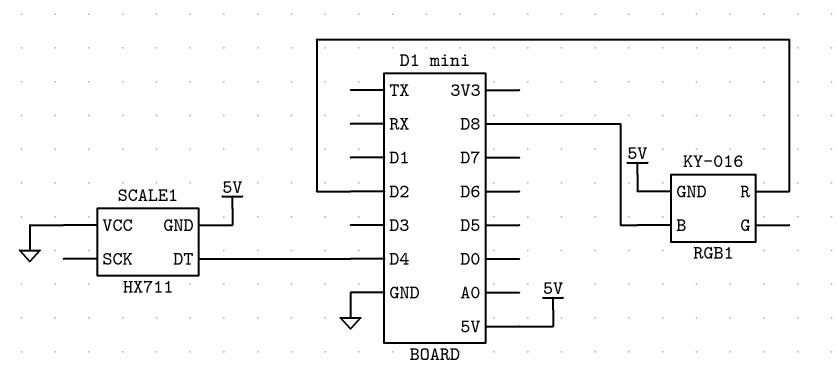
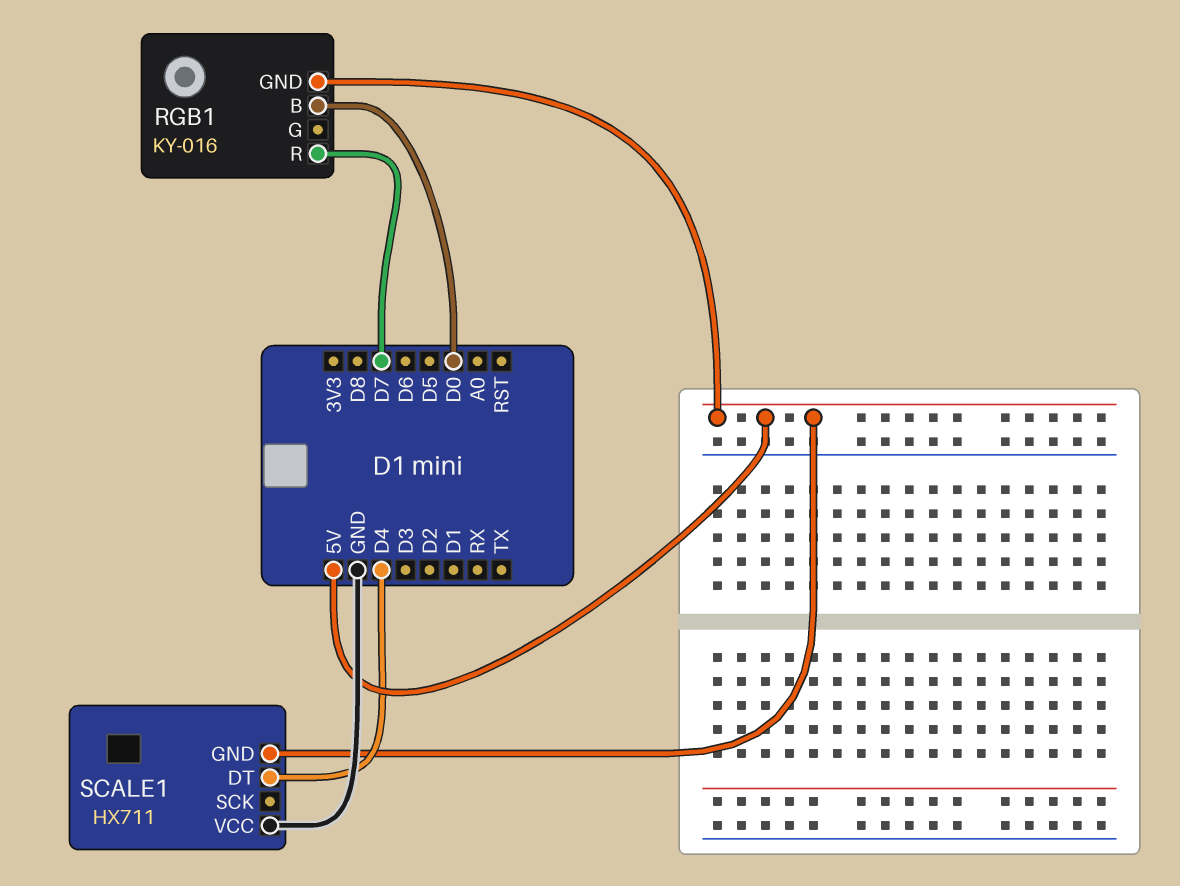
RGB1 pin B: D8 -> D0
RGB1 pin R: D2 -> D7

